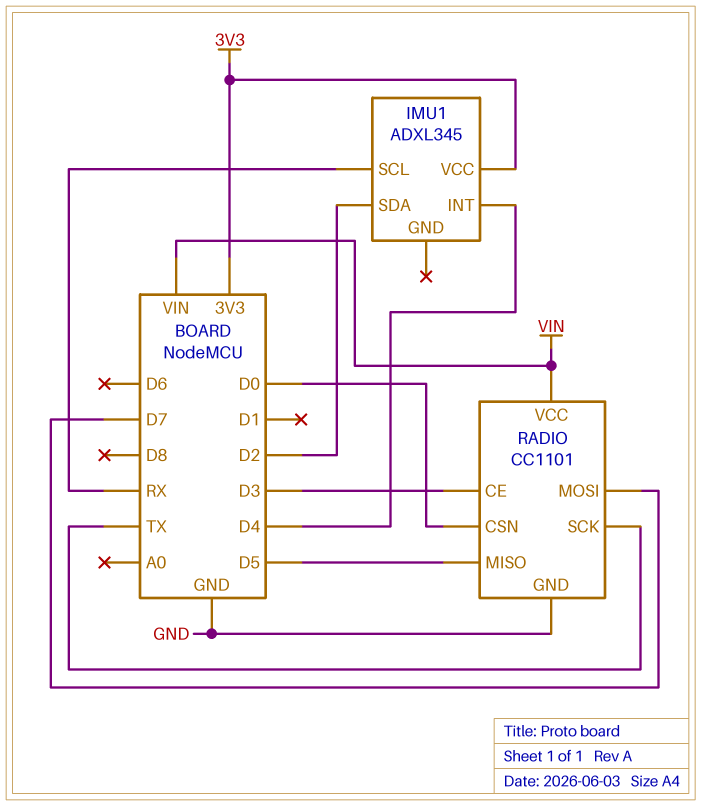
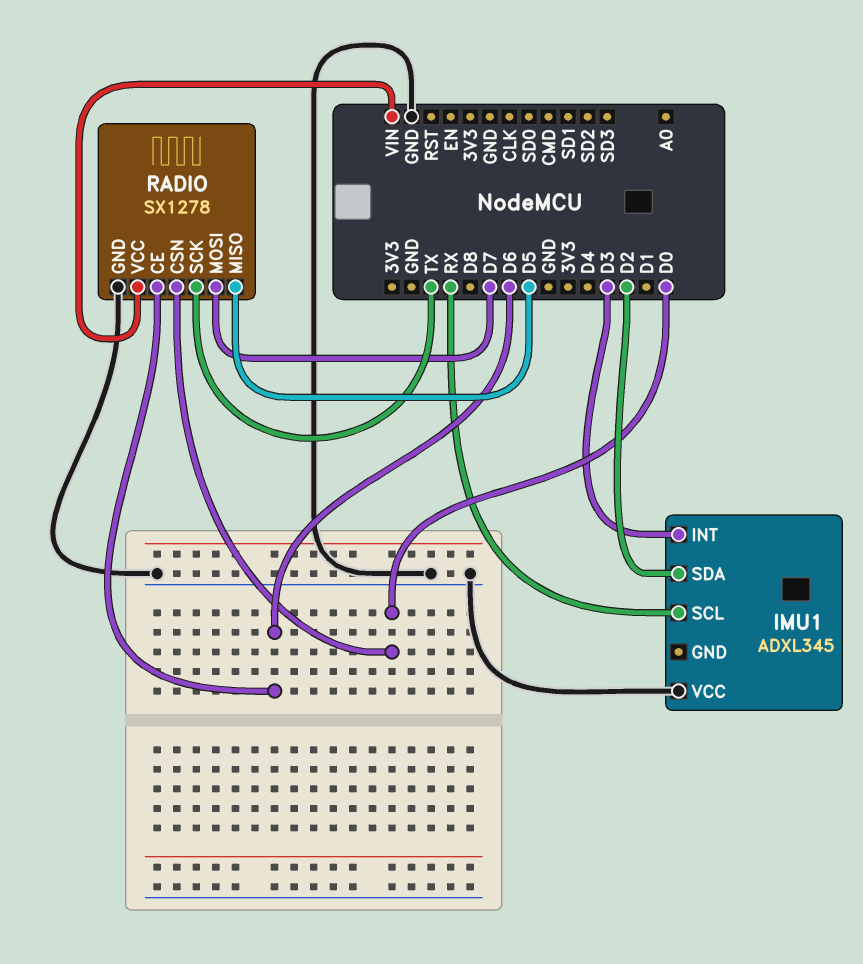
IMU1 pin INT: D4 -> D3
IMU1 pin VCC: 3V3 -> GND
RADIO: CC1101 -> SX1278
RADIO pin CE: D3 -> D6

